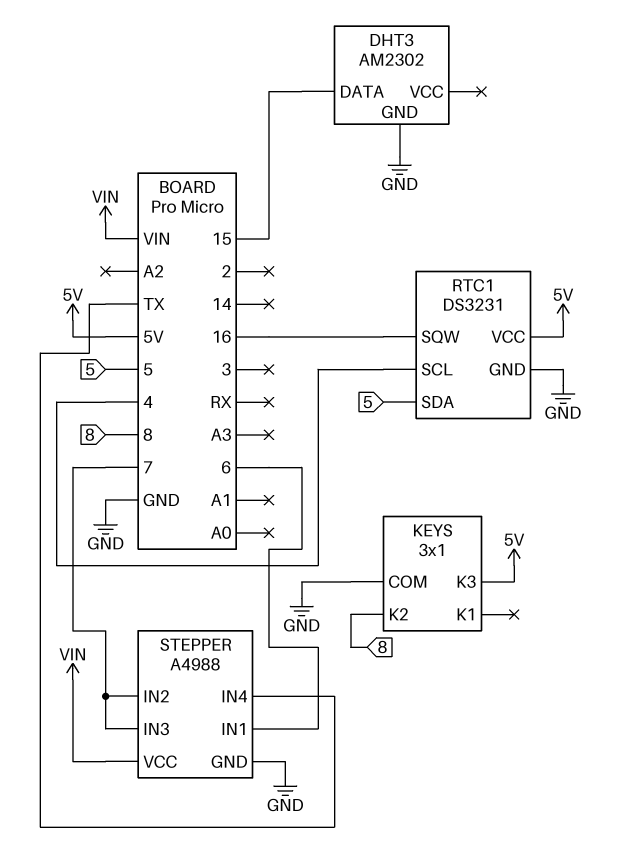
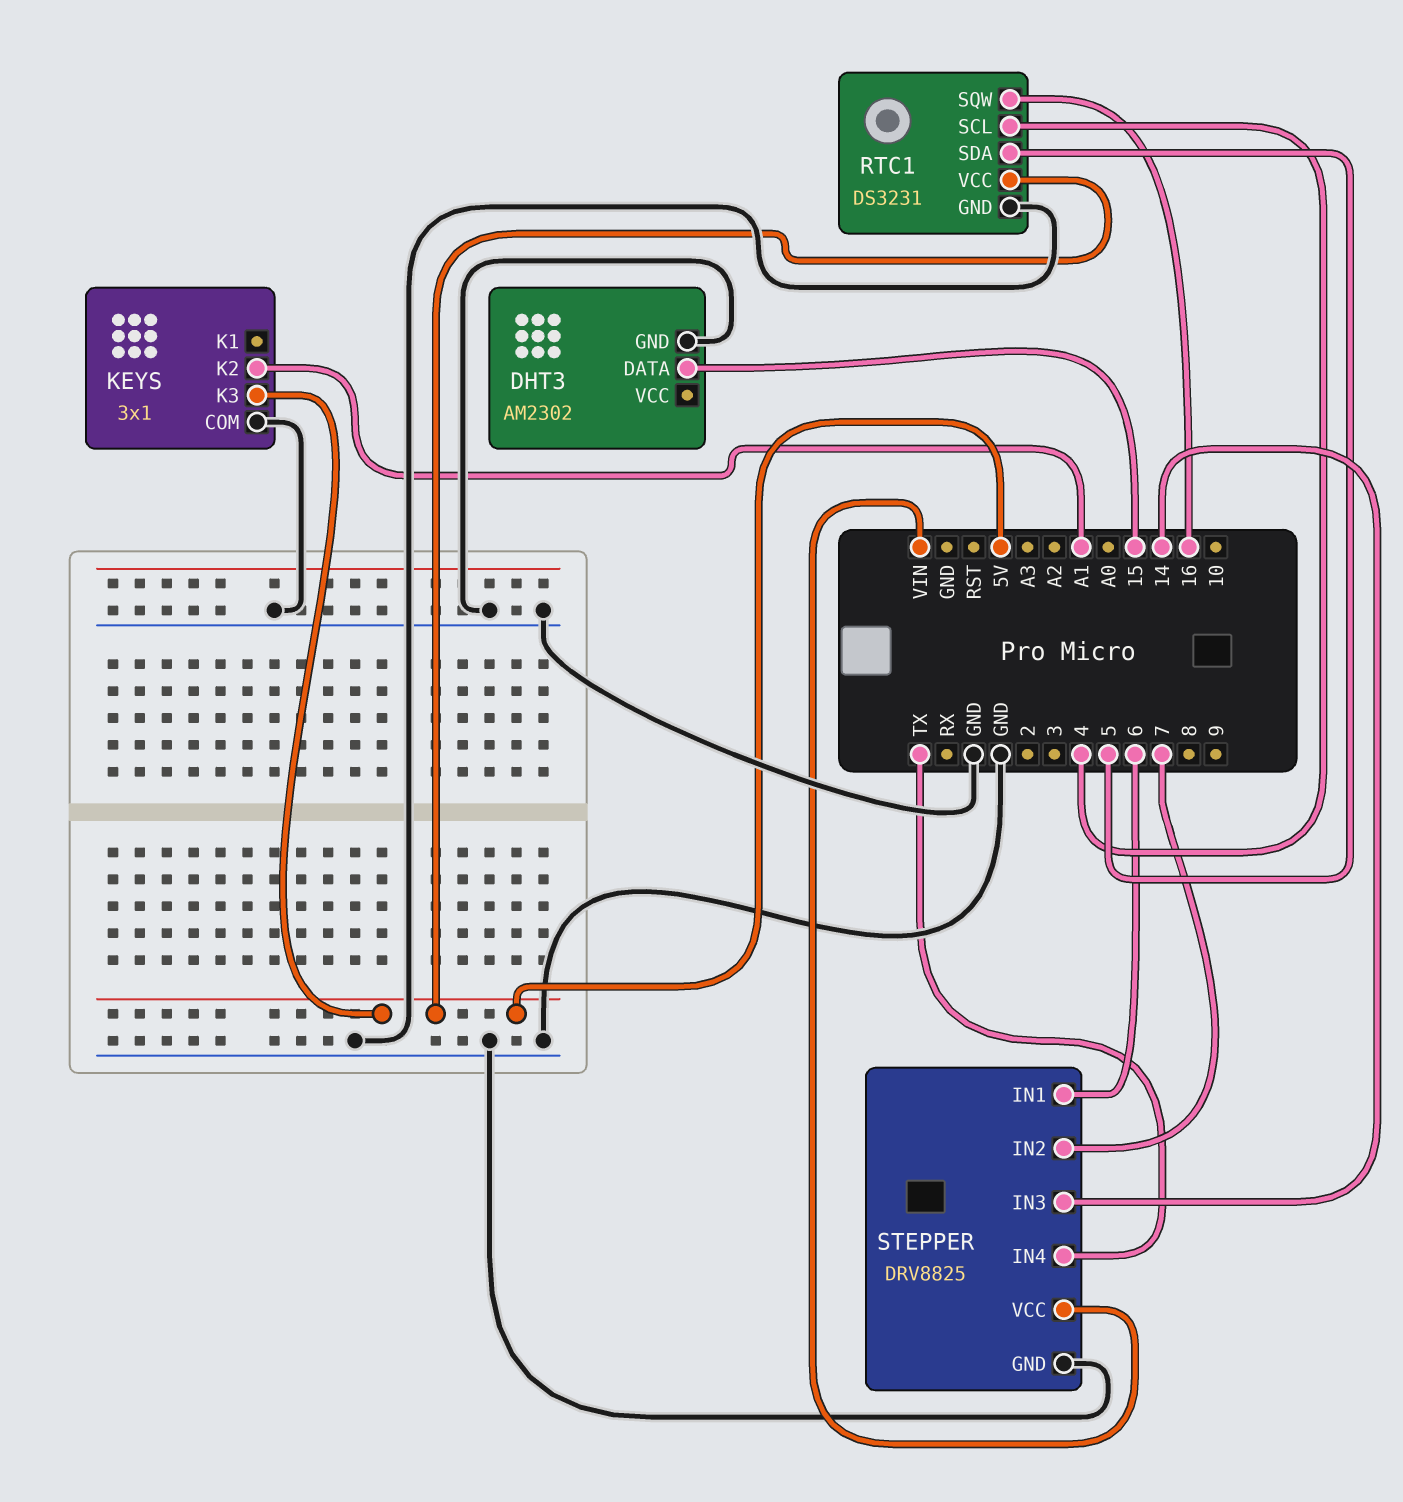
KEYS pin K2: 8 -> A1
STEPPER: A4988 -> DRV8825
STEPPER pin IN3: 7 -> 14

